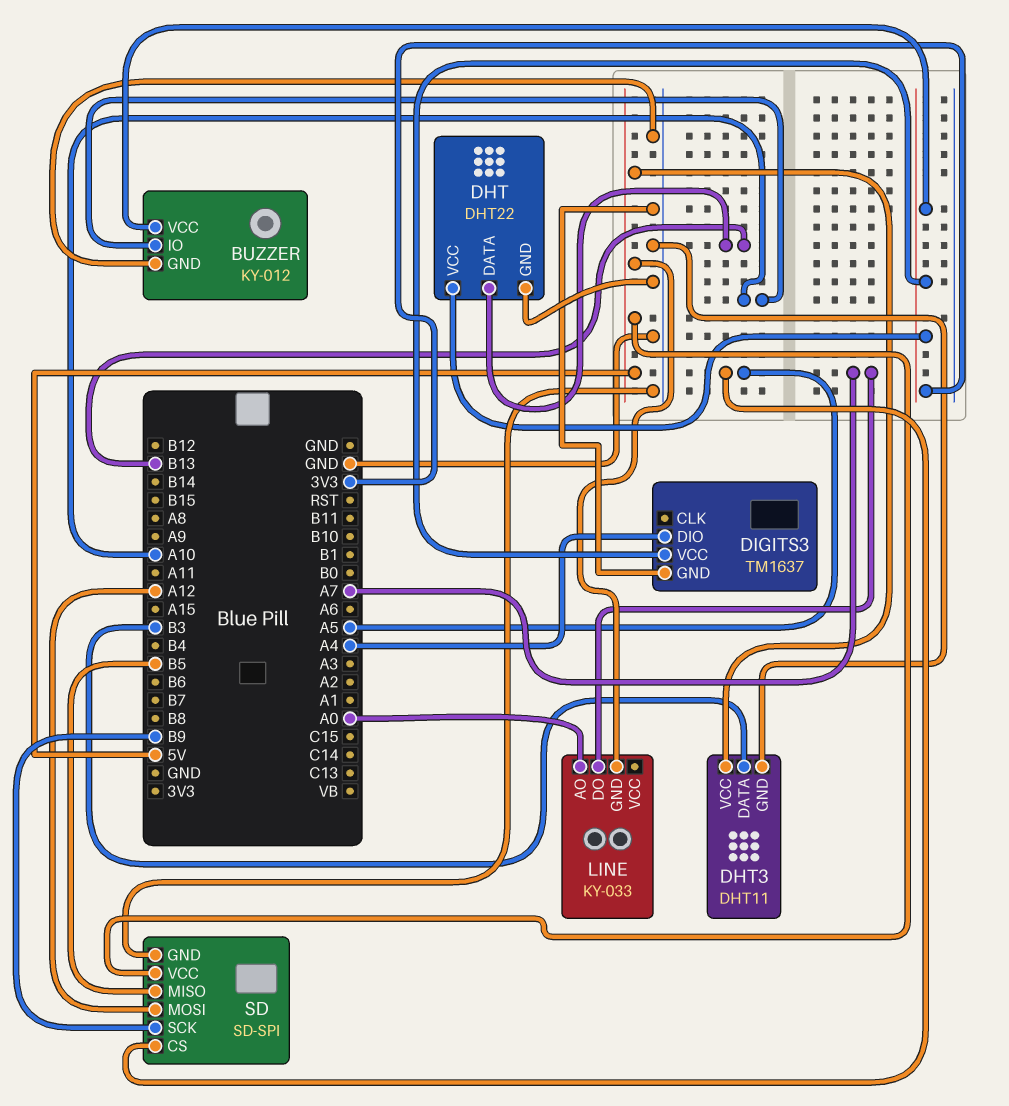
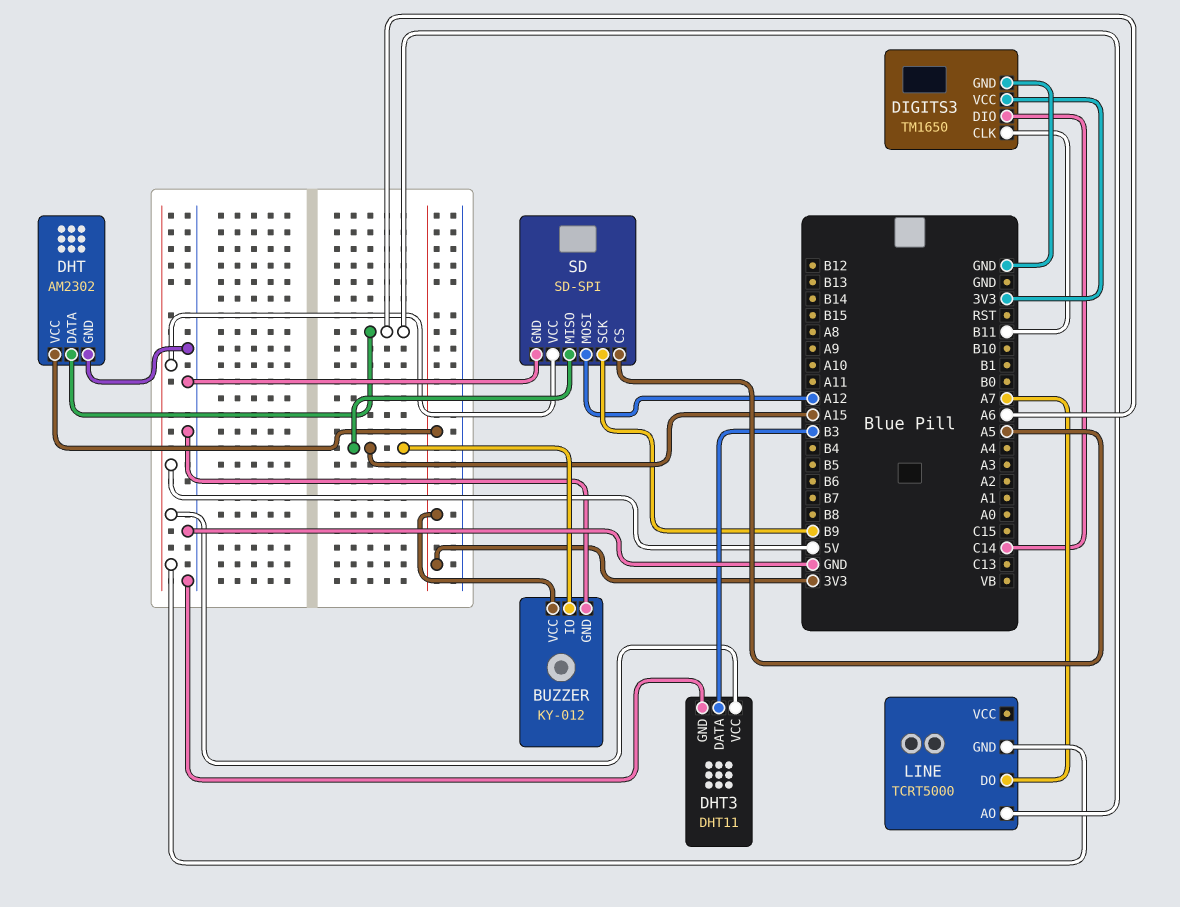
BUZZER pin IO: A10 -> A15
DHT: DHT22 -> AM2302
DHT pin DATA: B13 -> A6
DIGITS3: TM1637 -> TM1650
DIGITS3 pin CLK: none -> B11
DIGITS3 pin DIO: A4 -> C14
LINE: KY-033 -> TCRT5000
LINE pin AO: A0 -> A6
SD pin MISO: B5 -> A15

